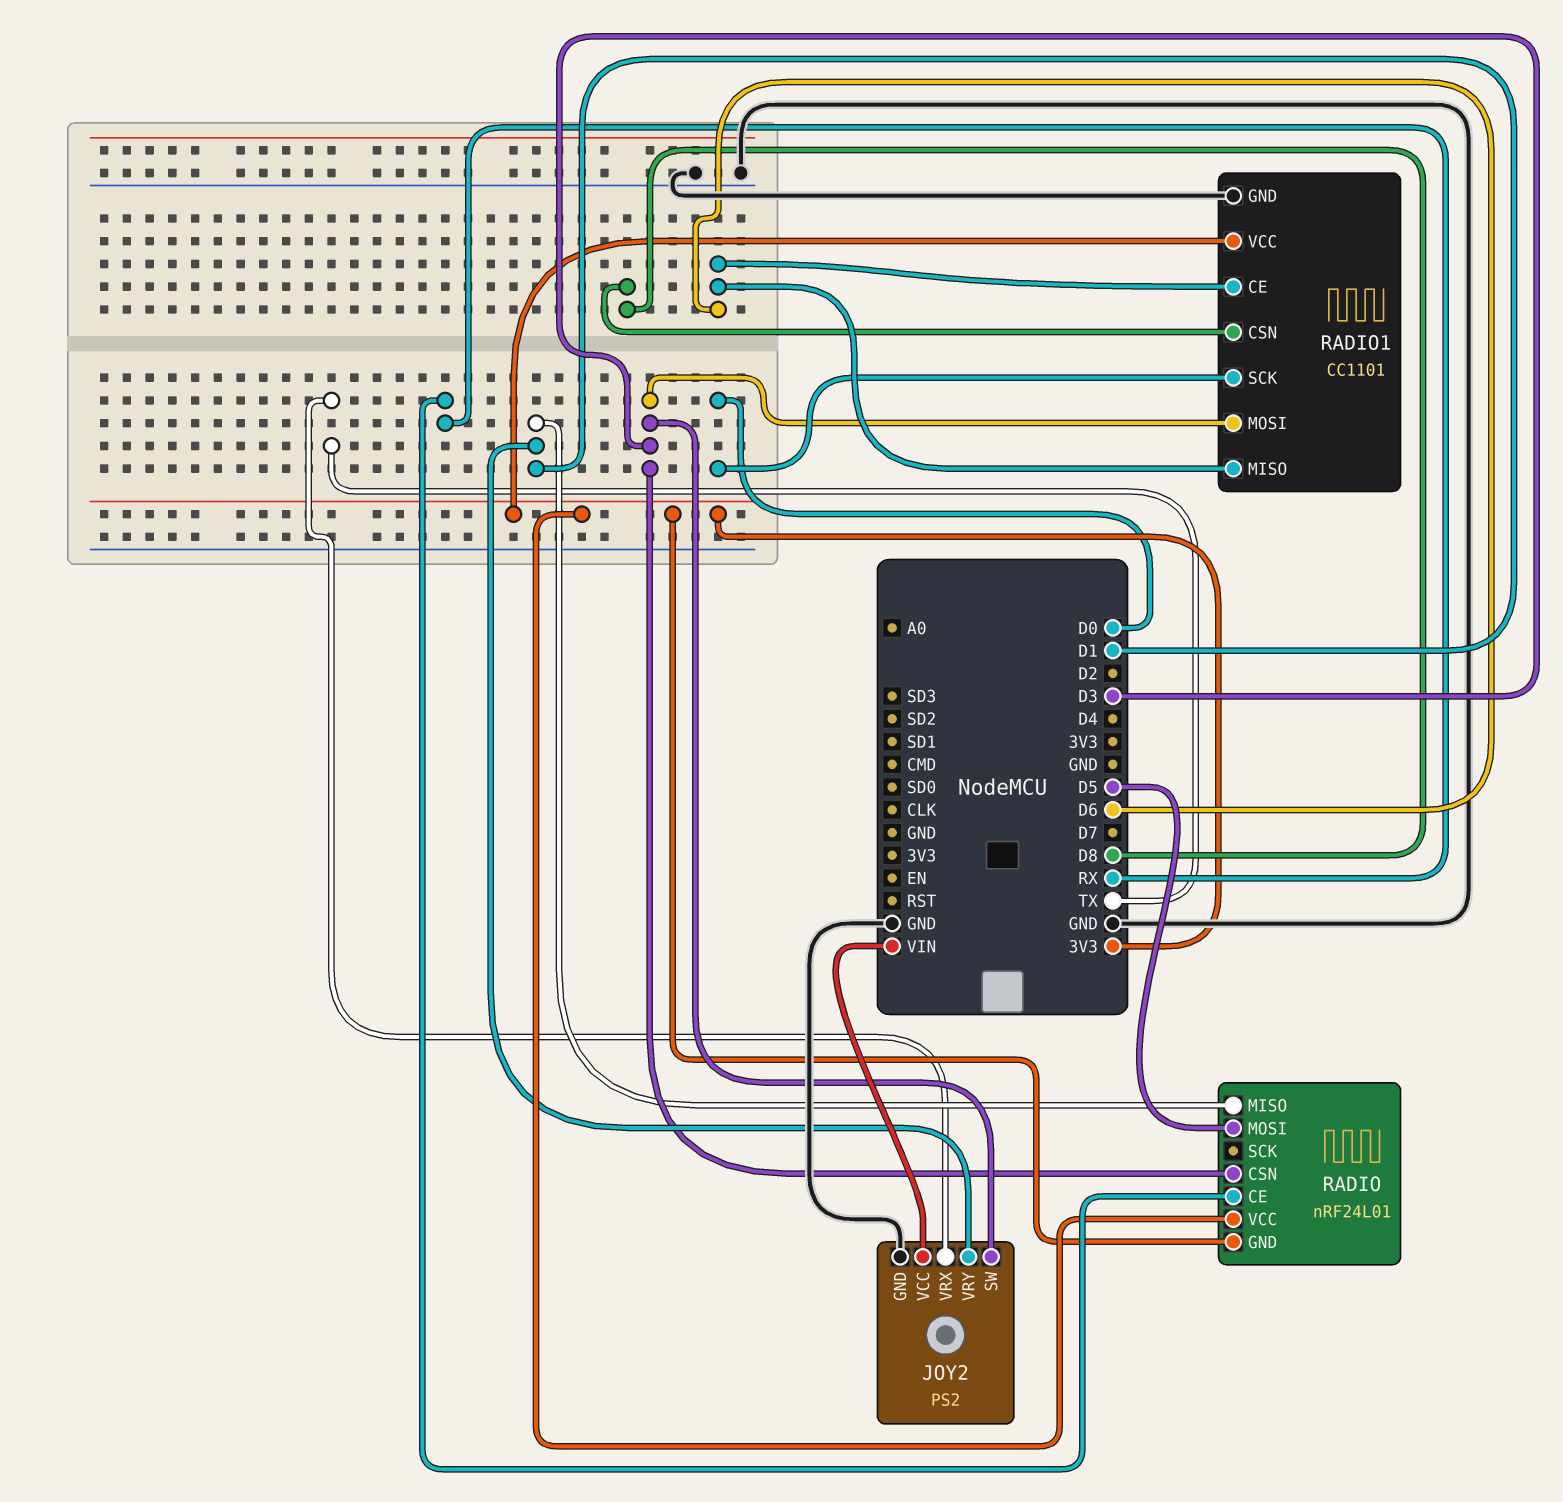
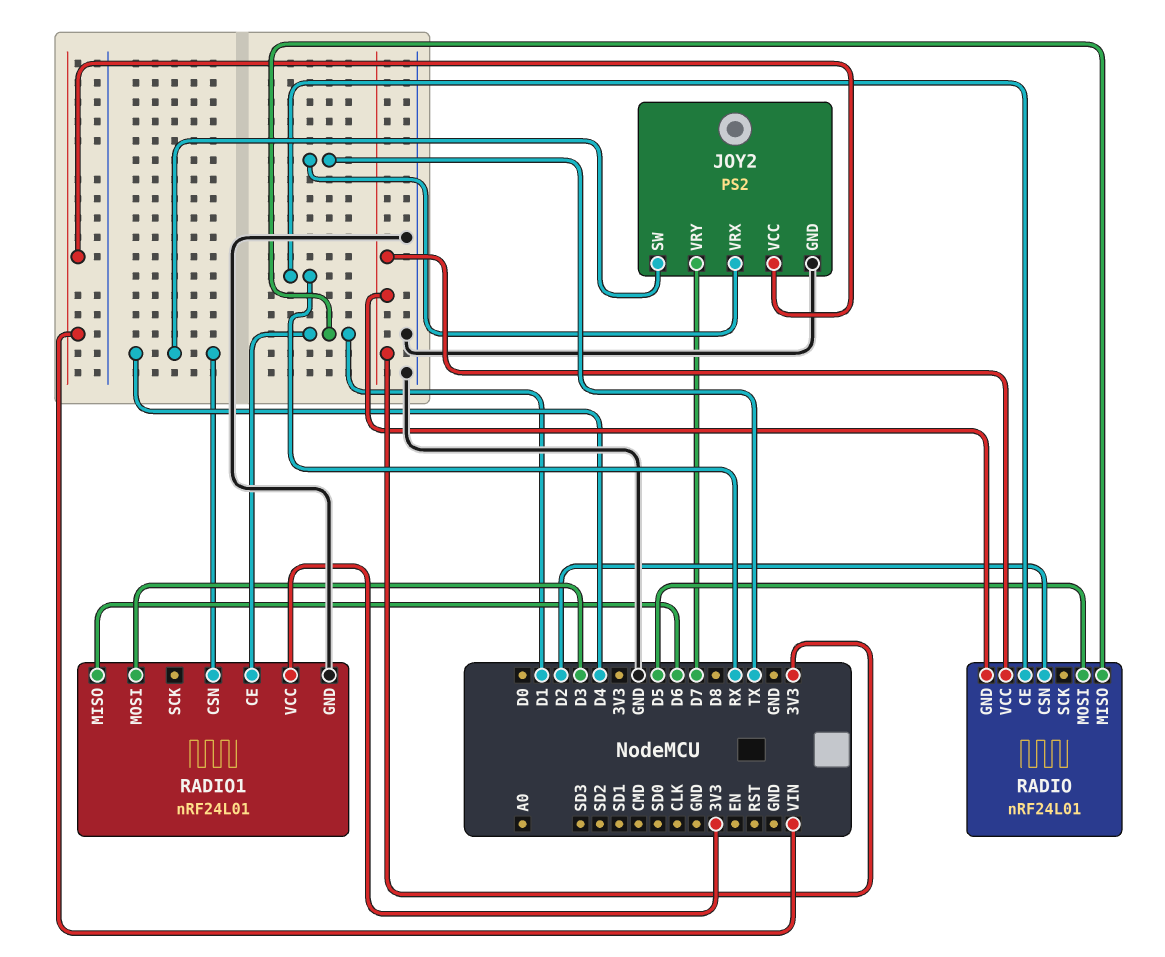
JOY2 pin SW: D3 -> D4
JOY2 pin VRY: D1 -> D7
RADIO pin CSN: D3 -> D2
RADIO1: CC1101 -> nRF24L01
RADIO1 pin CE: D6 -> D1
RADIO1 pin CSN: D8 -> D4
RADIO1 pin SCK: D0 -> none

